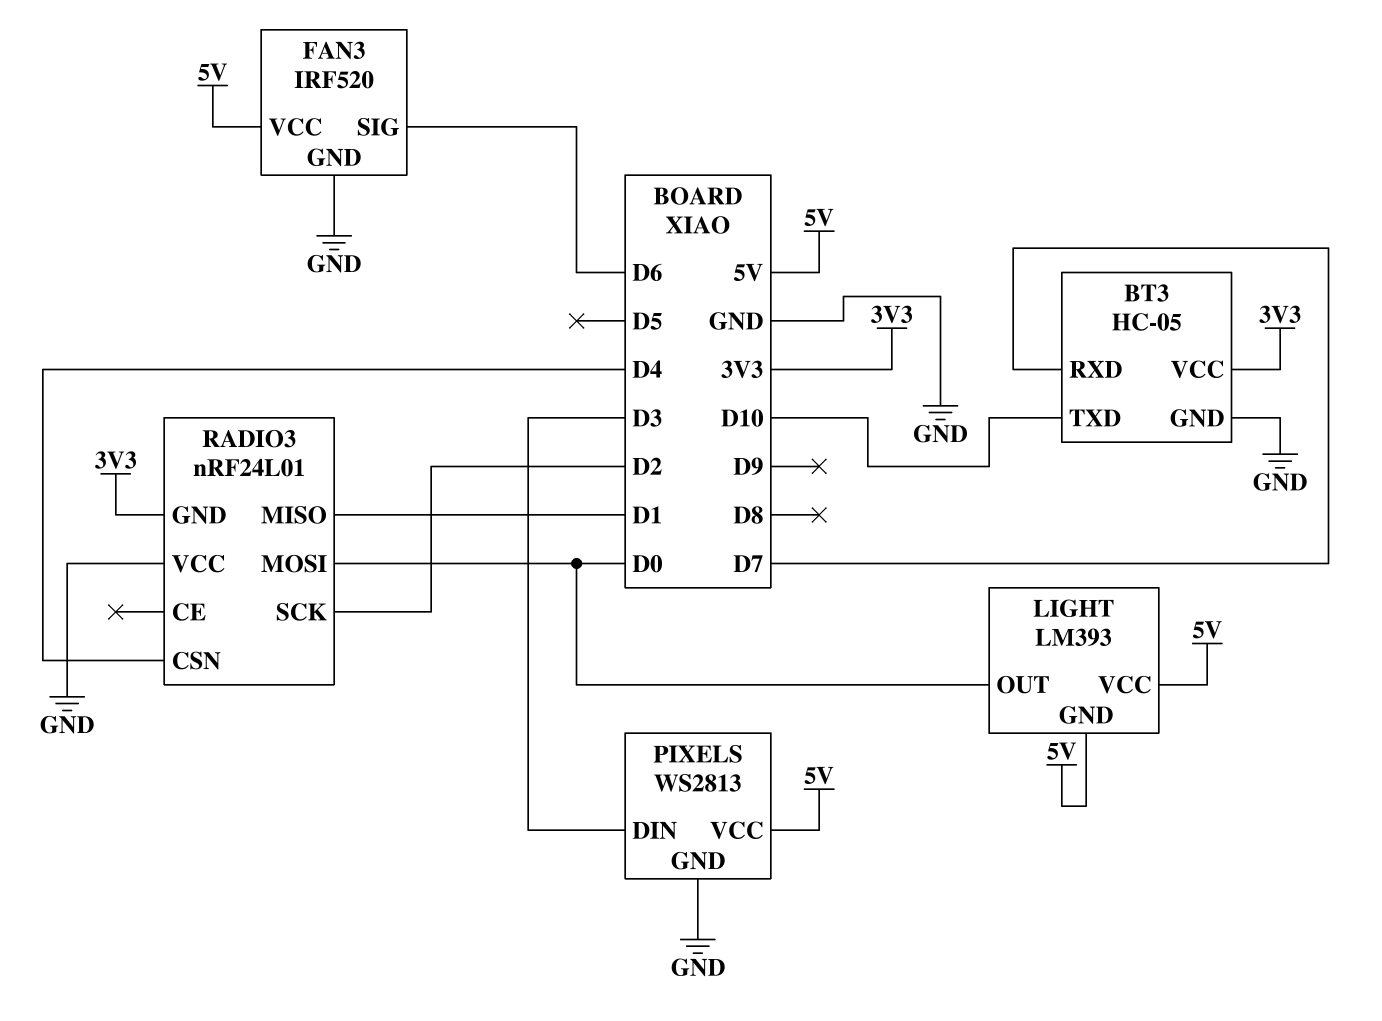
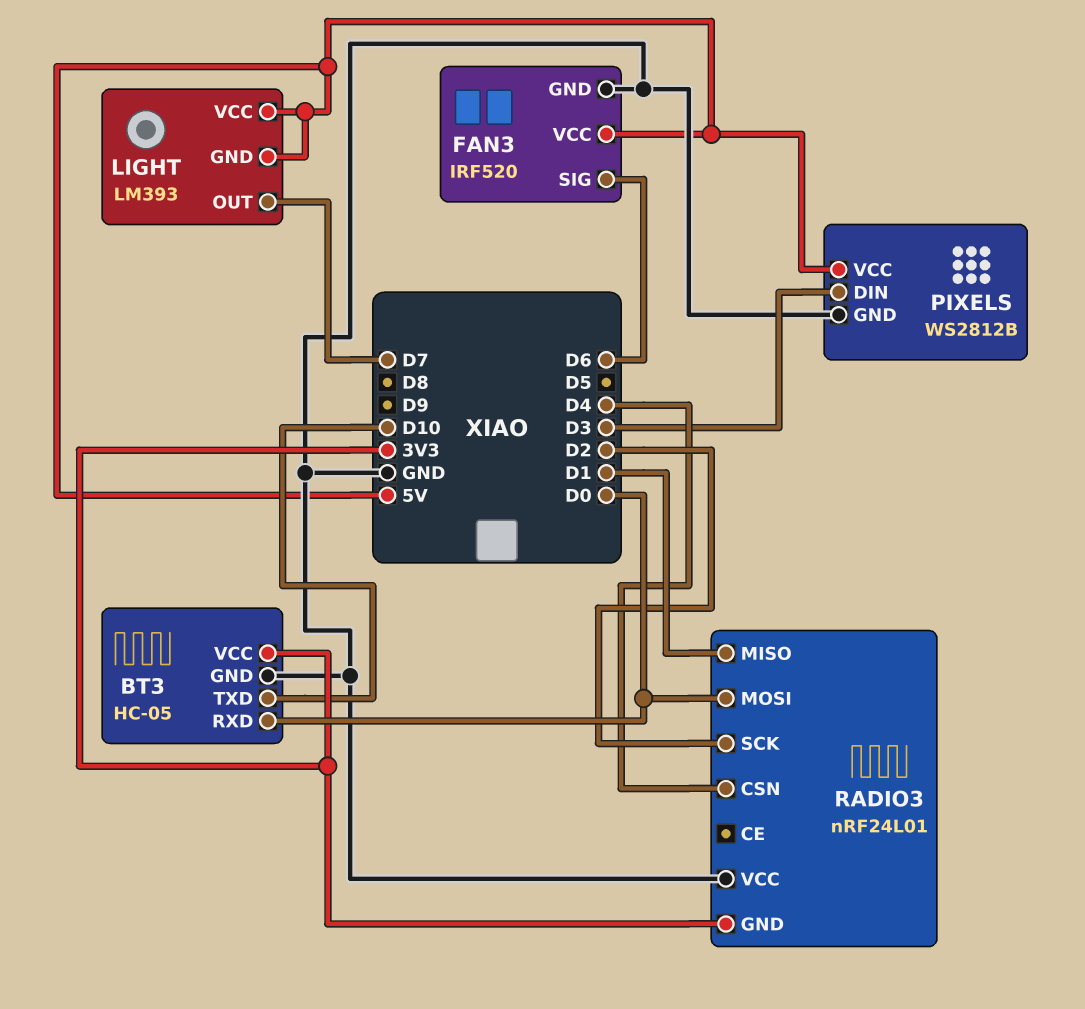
BT3 pin RXD: D7 -> D0
LIGHT pin OUT: D0 -> D7
PIXELS: WS2813 -> WS2812B

